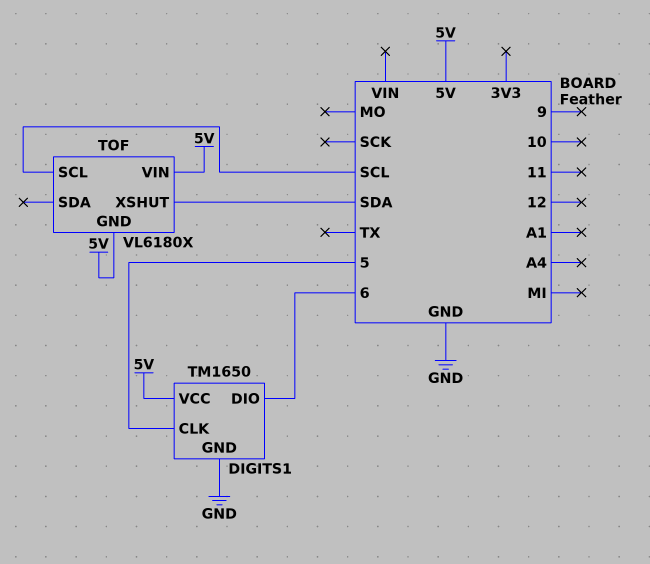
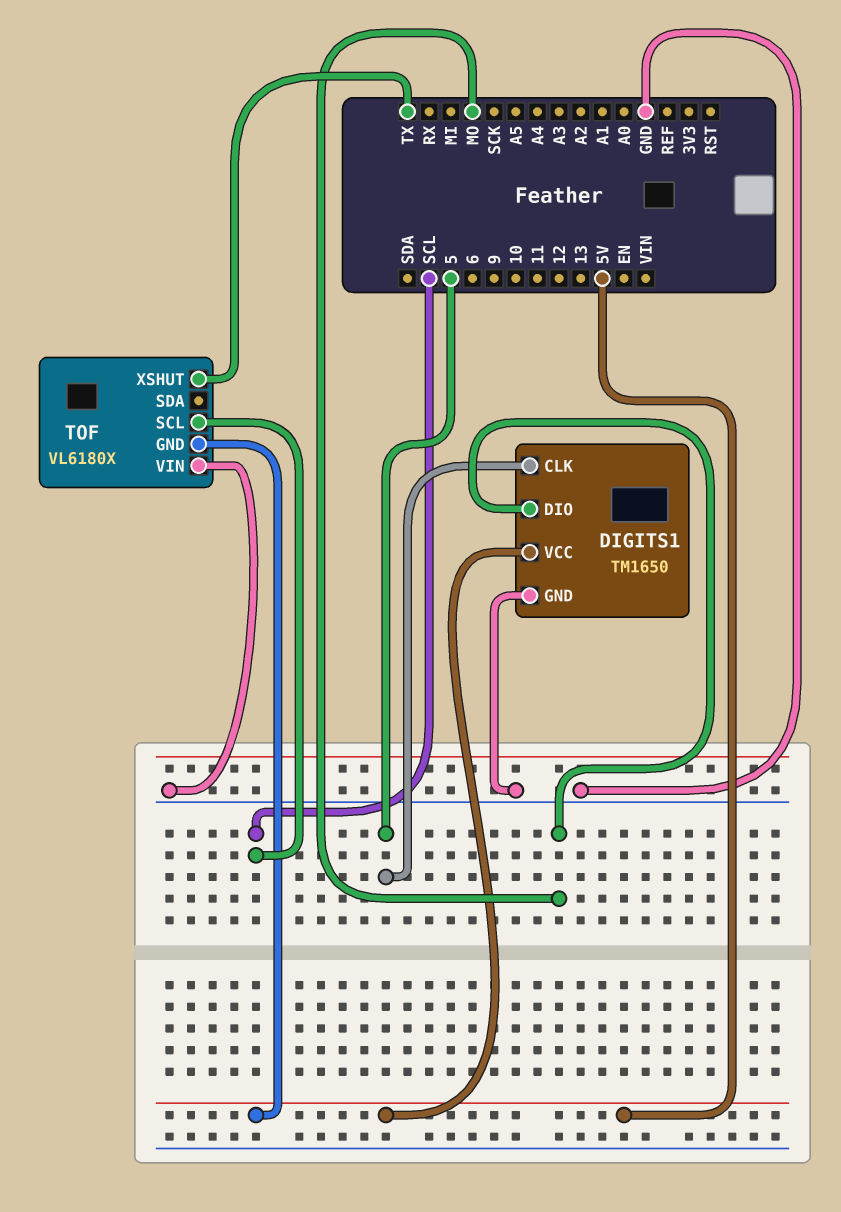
DIGITS1 pin DIO: 6 -> MO
TOF pin VIN: 5V -> GND
TOF pin XSHUT: SDA -> TX

